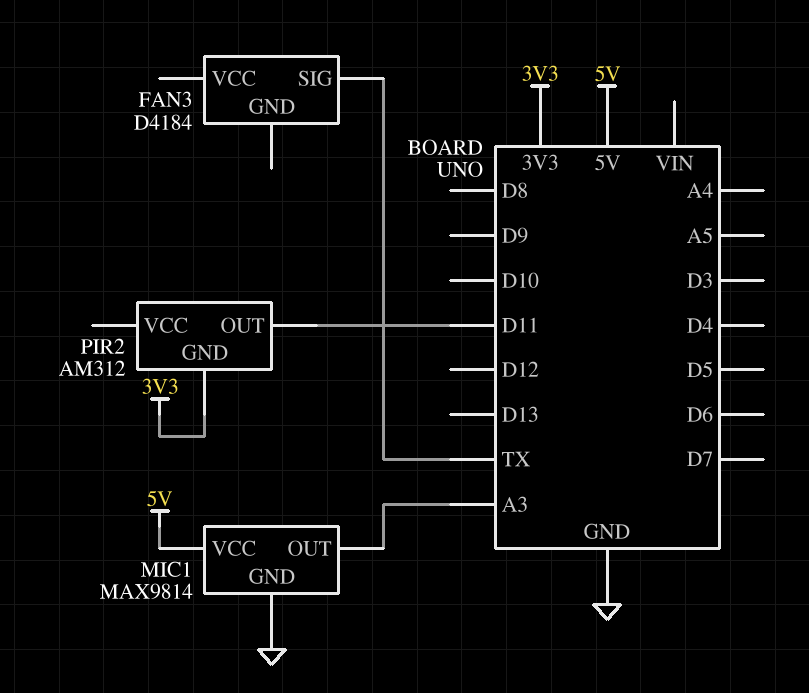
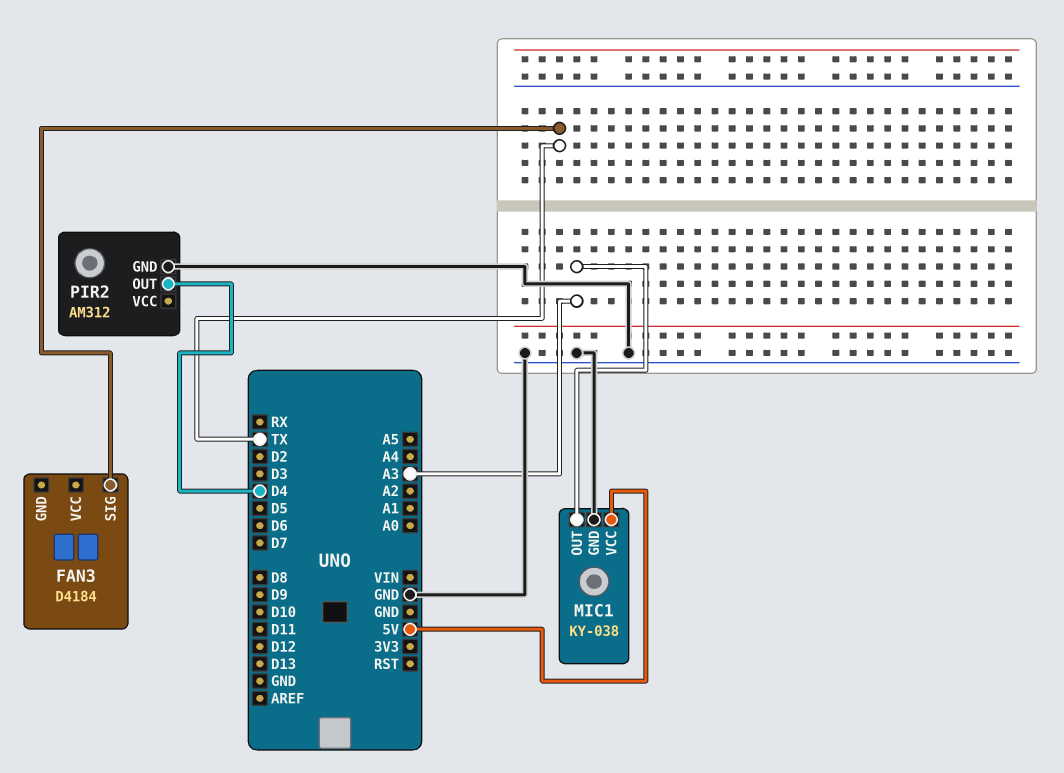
MIC1: MAX9814 -> KY-038
PIR2 pin GND: 3V3 -> GND
PIR2 pin OUT: D11 -> D4

